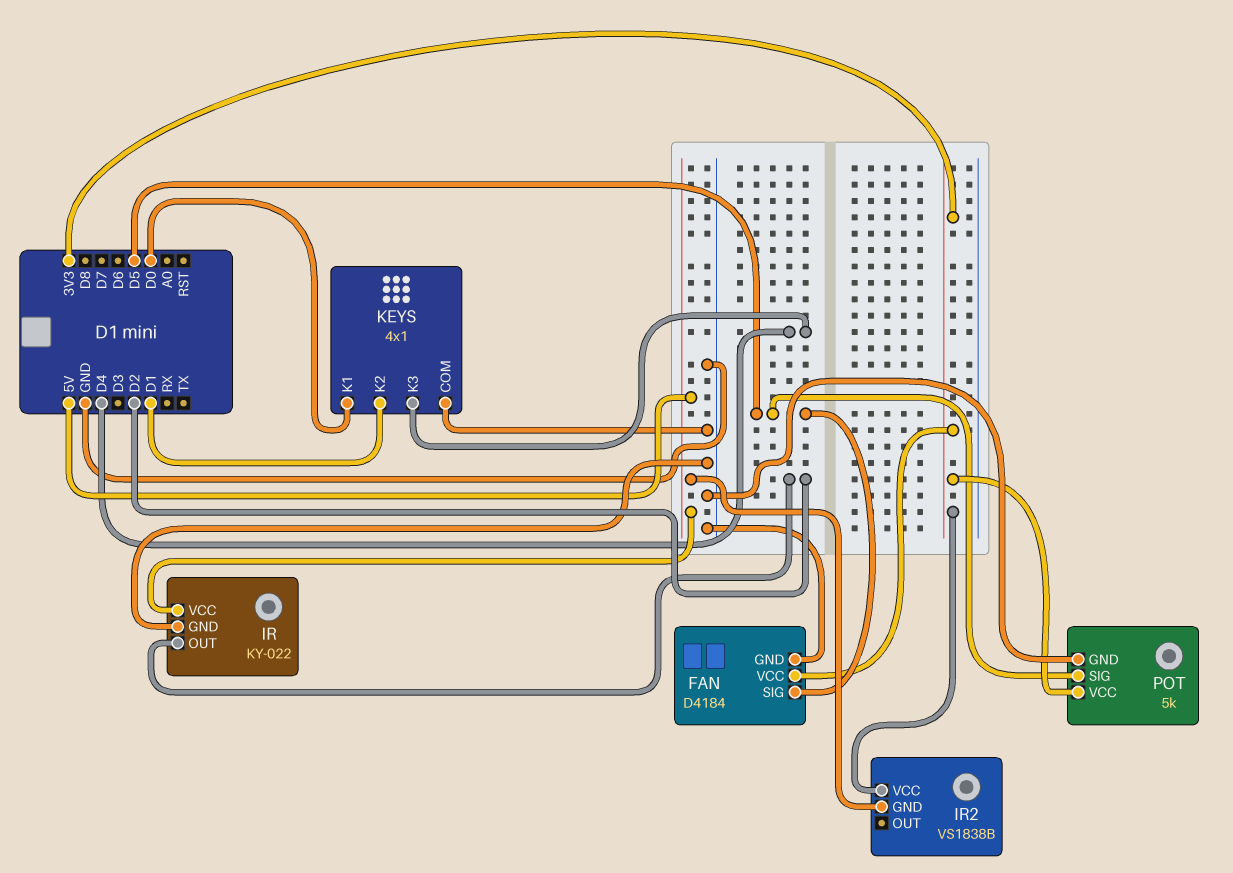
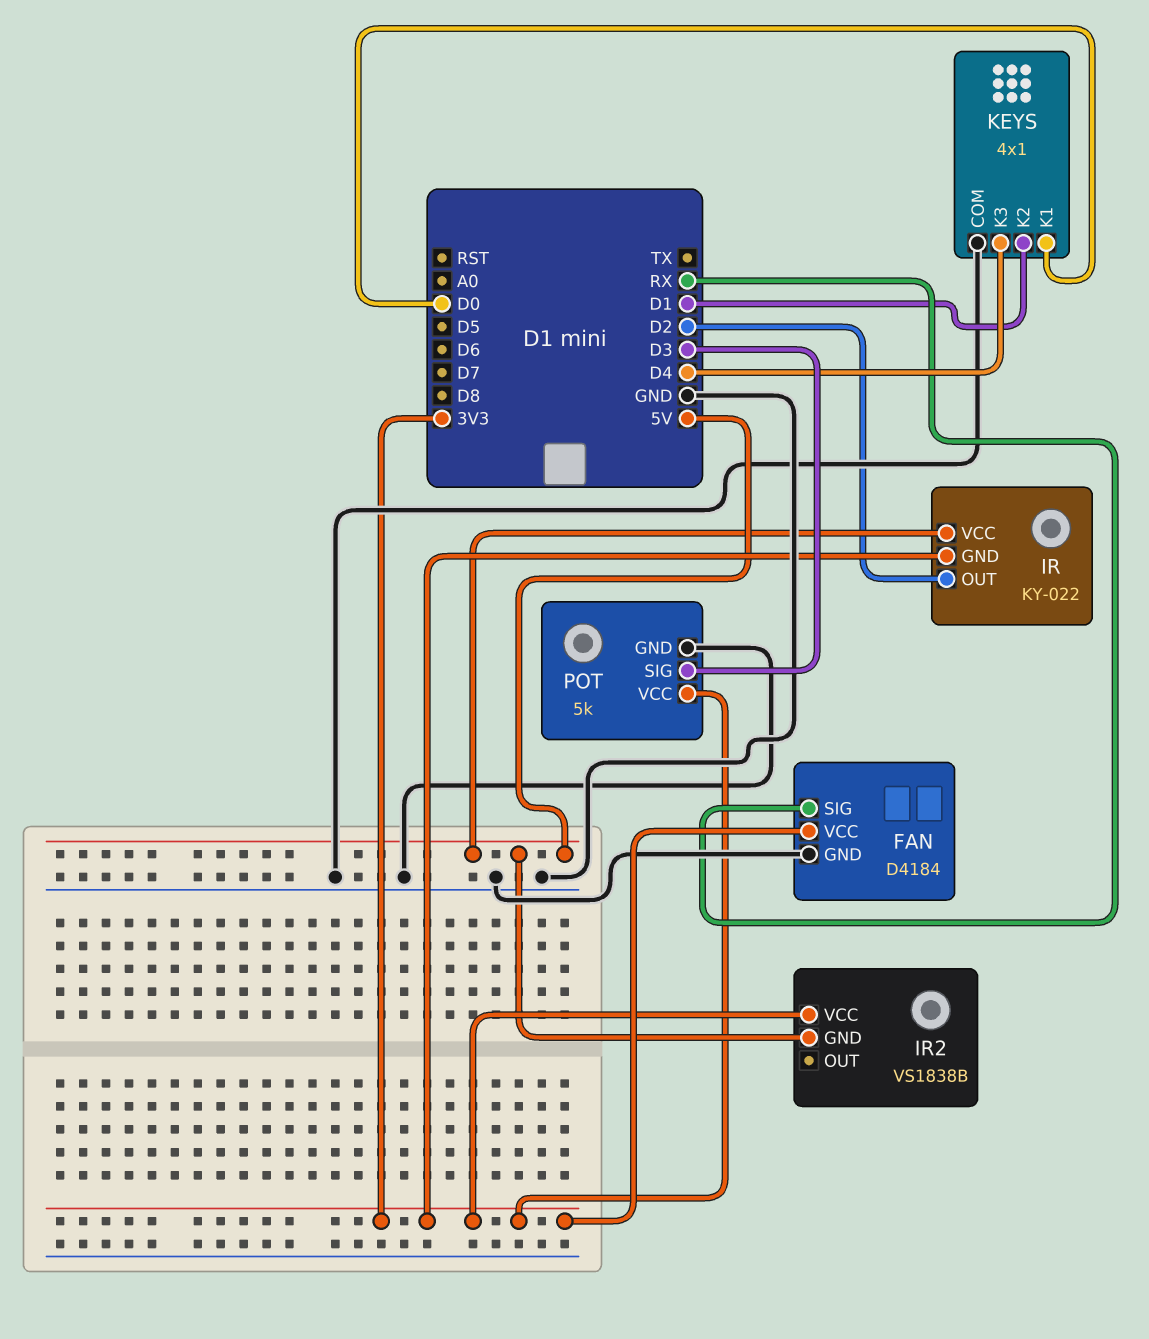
FAN pin SIG: D5 -> RX
IR pin GND: GND -> 3V3
POT pin SIG: D5 -> D3

